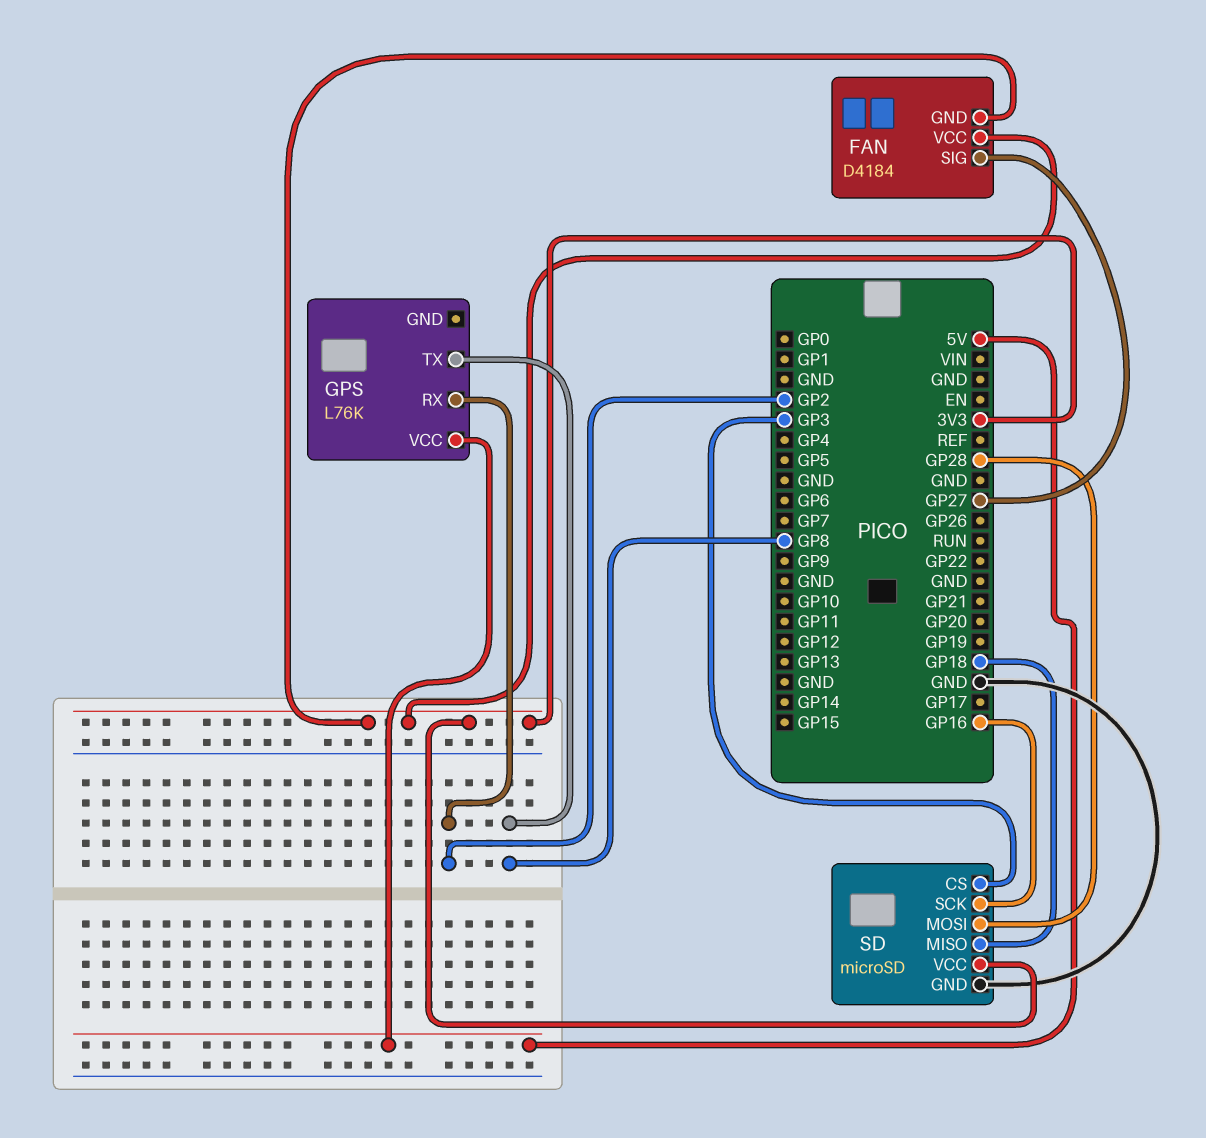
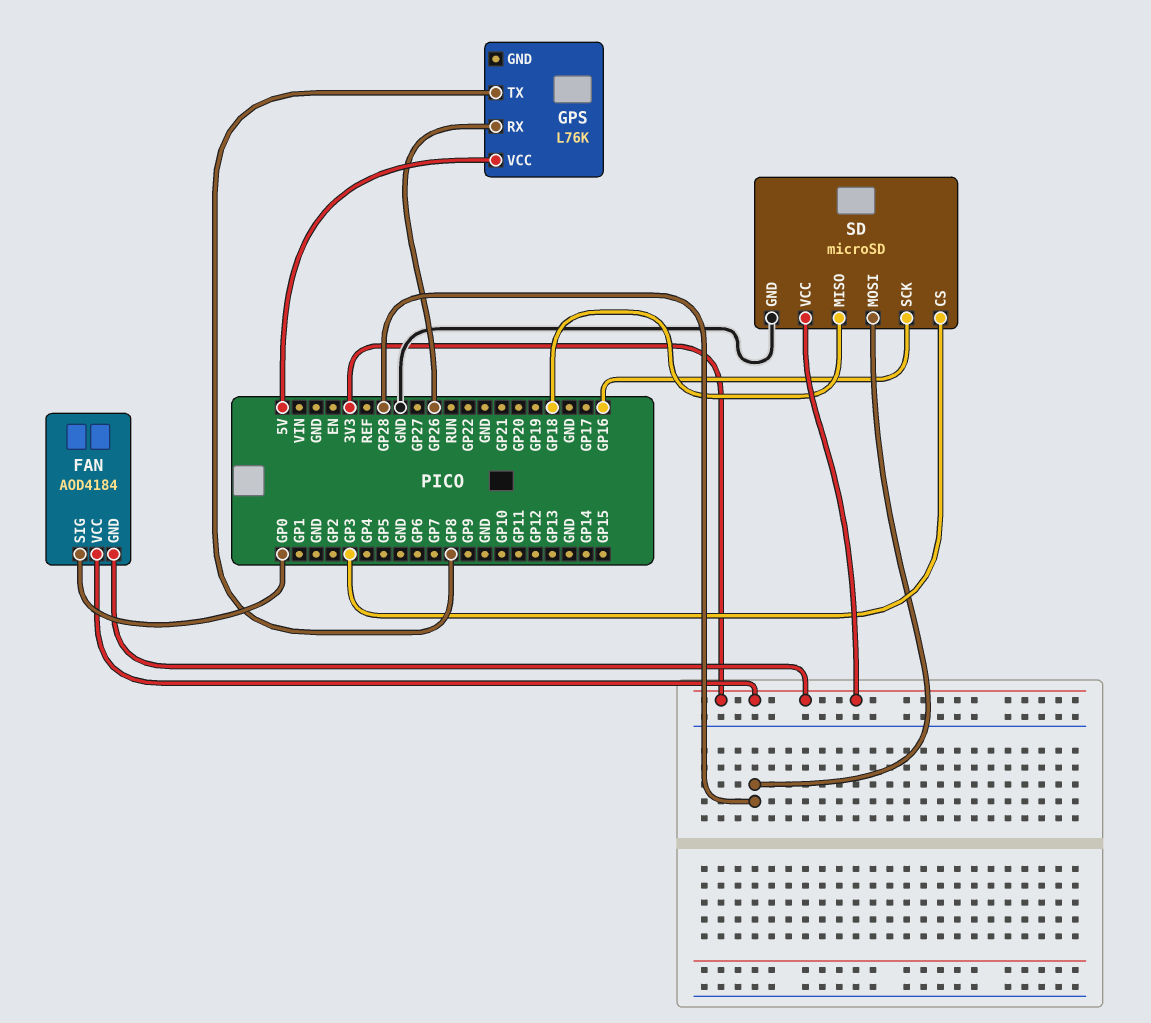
FAN: D4184 -> AOD4184
FAN pin SIG: GP27 -> GP0
GPS pin RX: GP2 -> GP26

